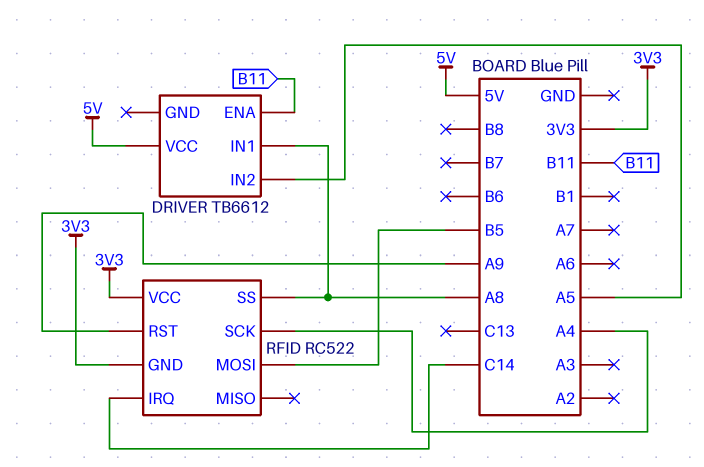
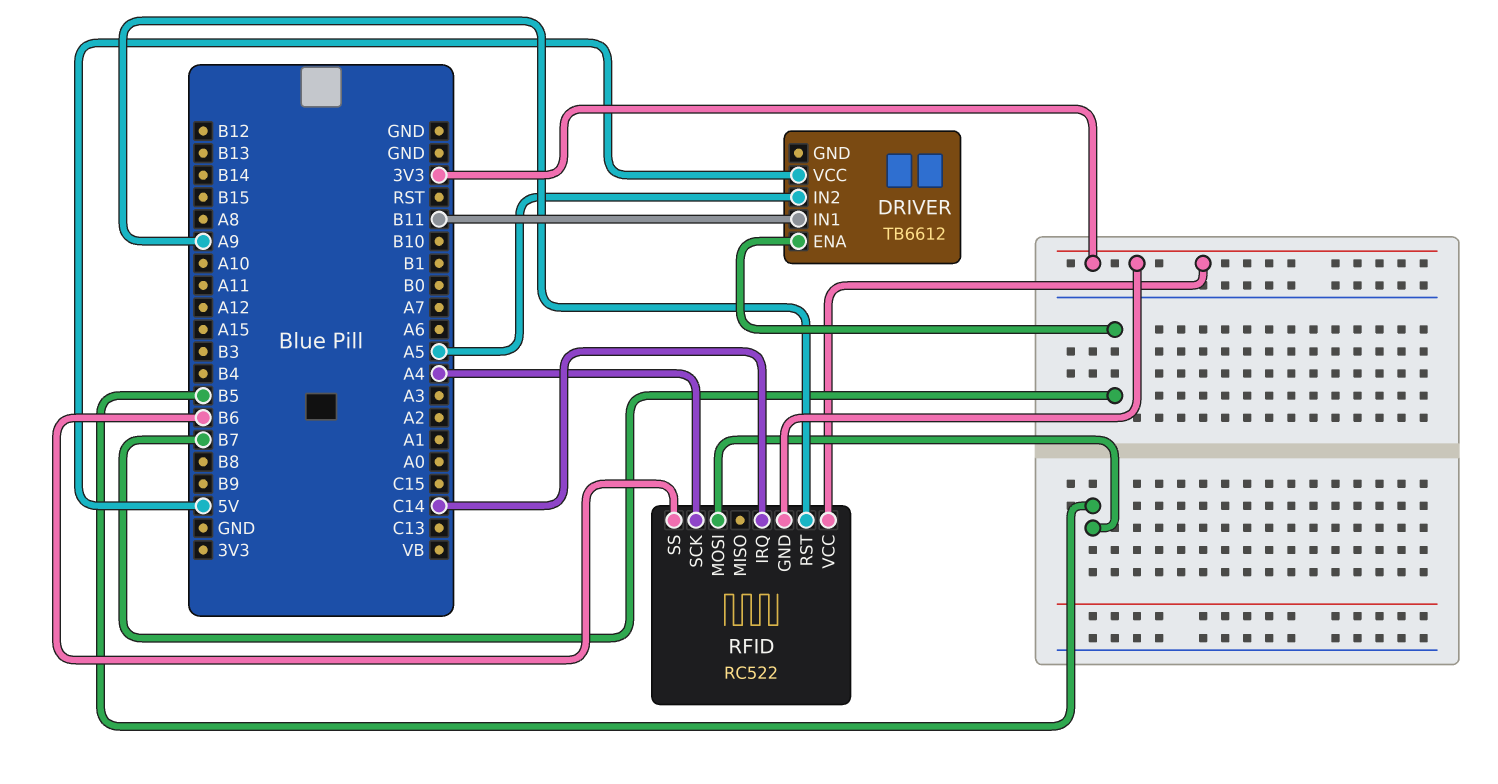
DRIVER pin ENA: B11 -> B7
DRIVER pin IN1: A8 -> B11
RFID pin SS: A8 -> B6

